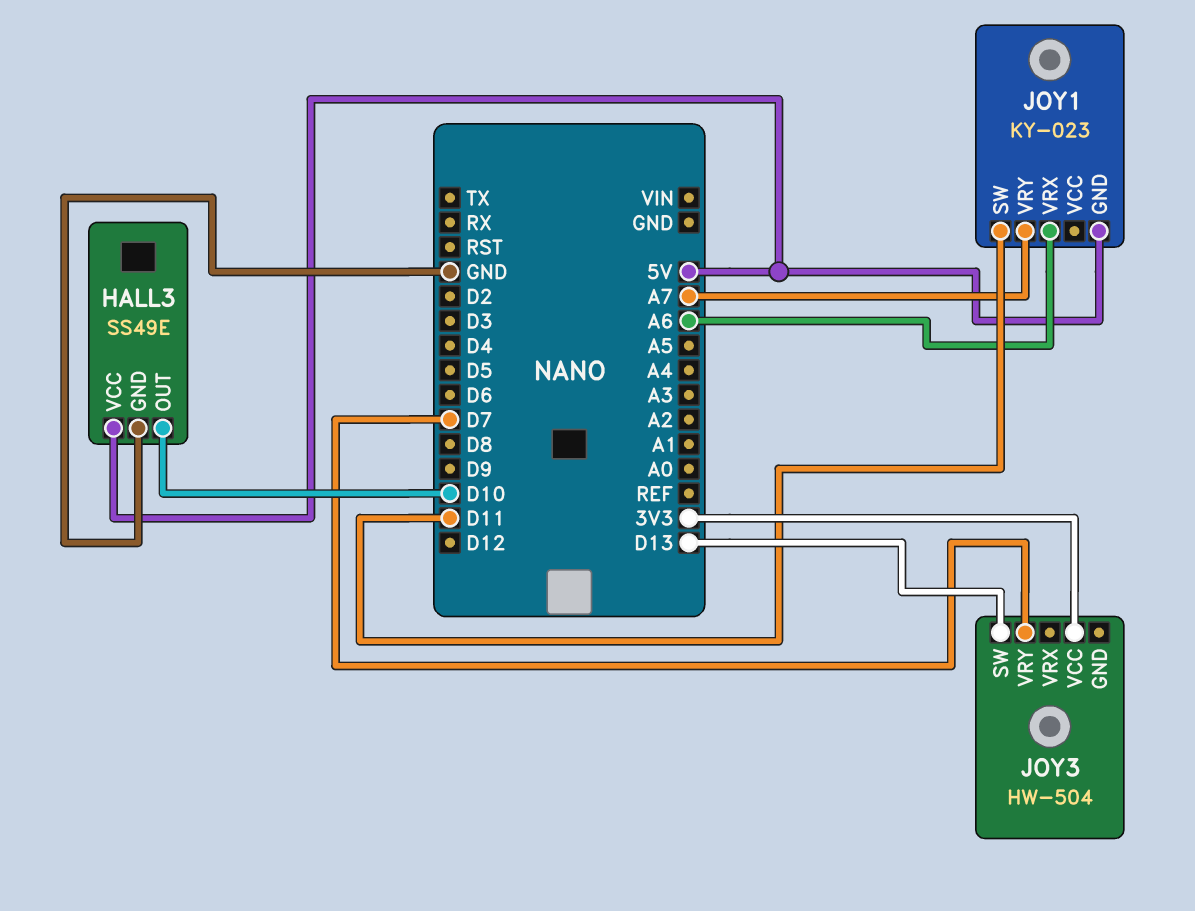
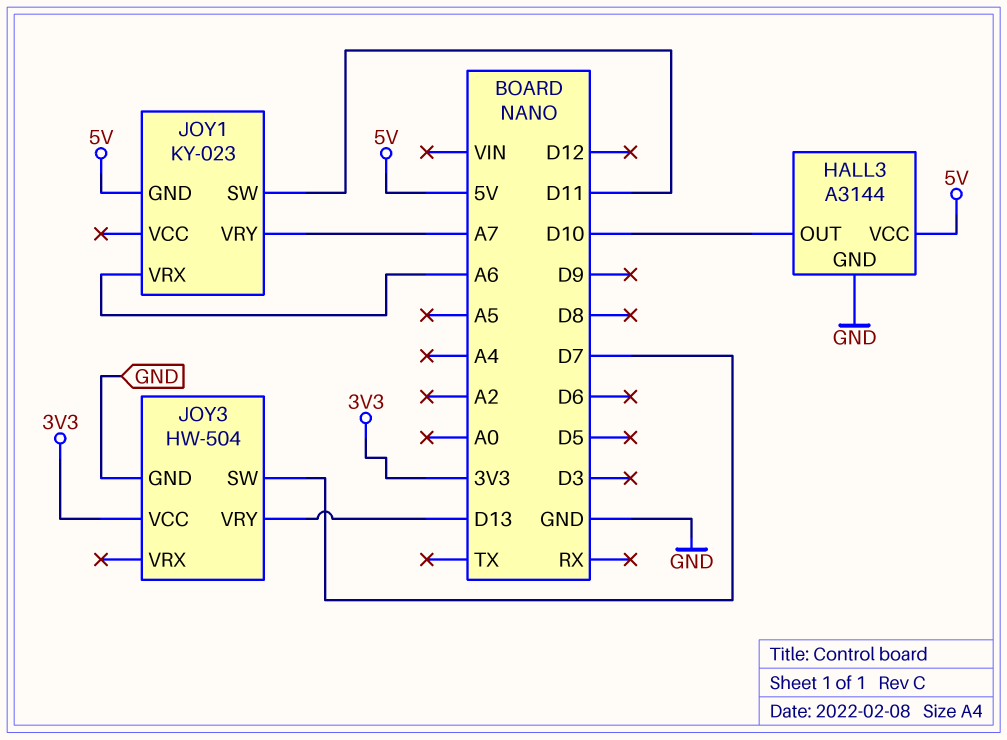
HALL3: SS49E -> A3144
JOY3 pin GND: none -> GND
JOY3 pin SW: D13 -> D7
JOY3 pin VRY: D7 -> D13

